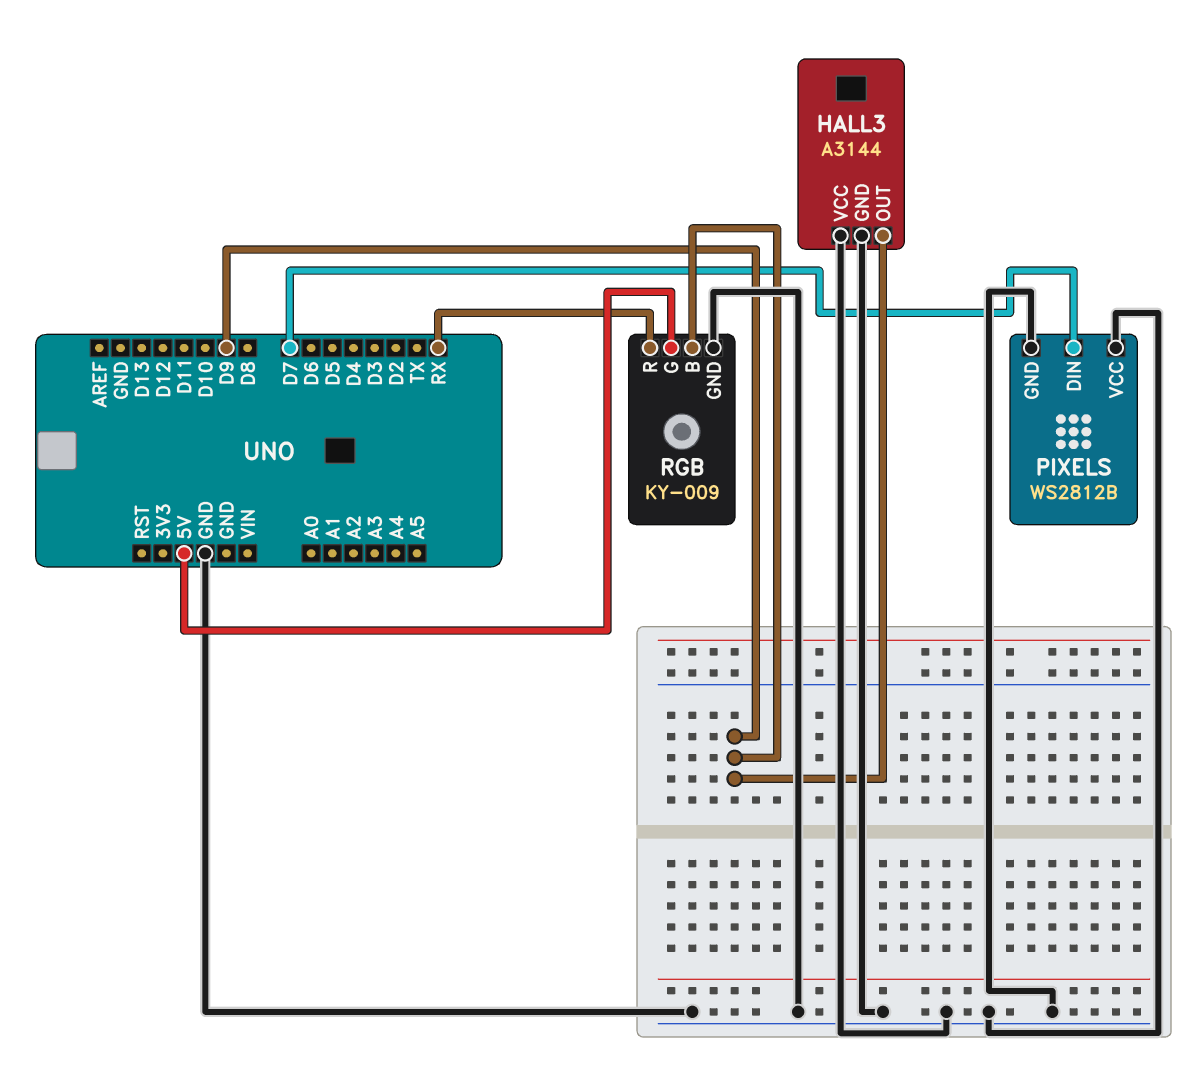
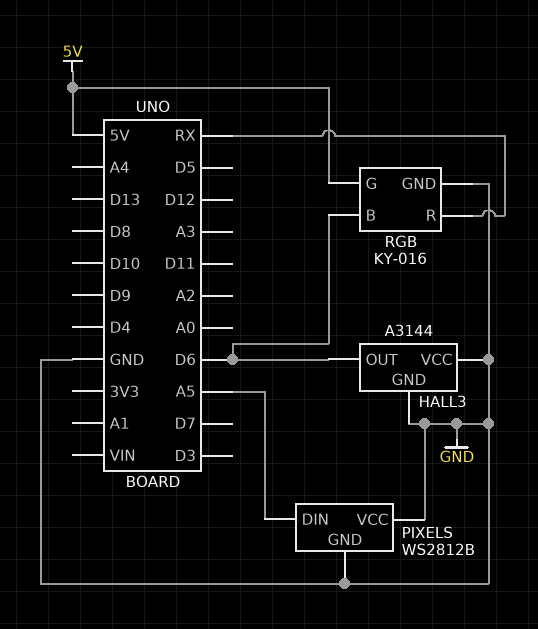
HALL3 pin OUT: D9 -> D6
PIXELS pin DIN: D7 -> A5
RGB: KY-009 -> KY-016
RGB pin B: D9 -> D6

